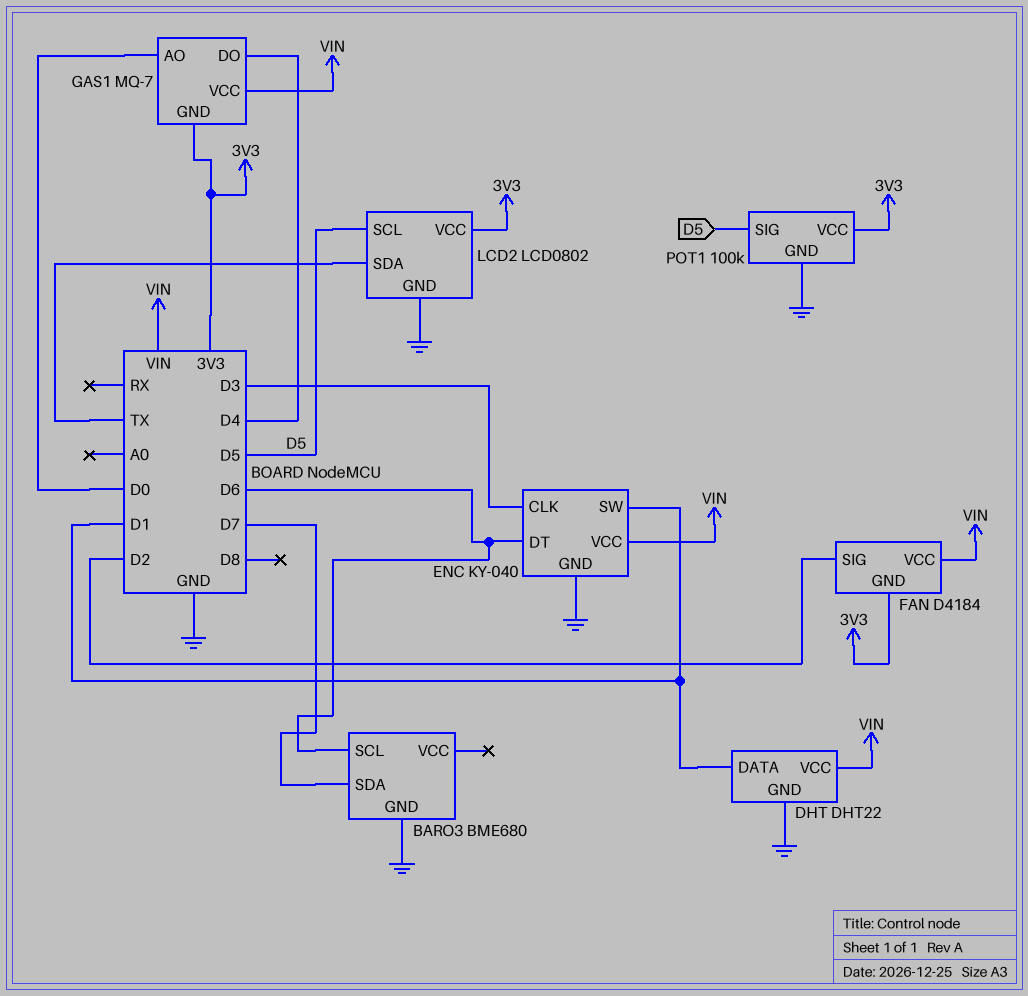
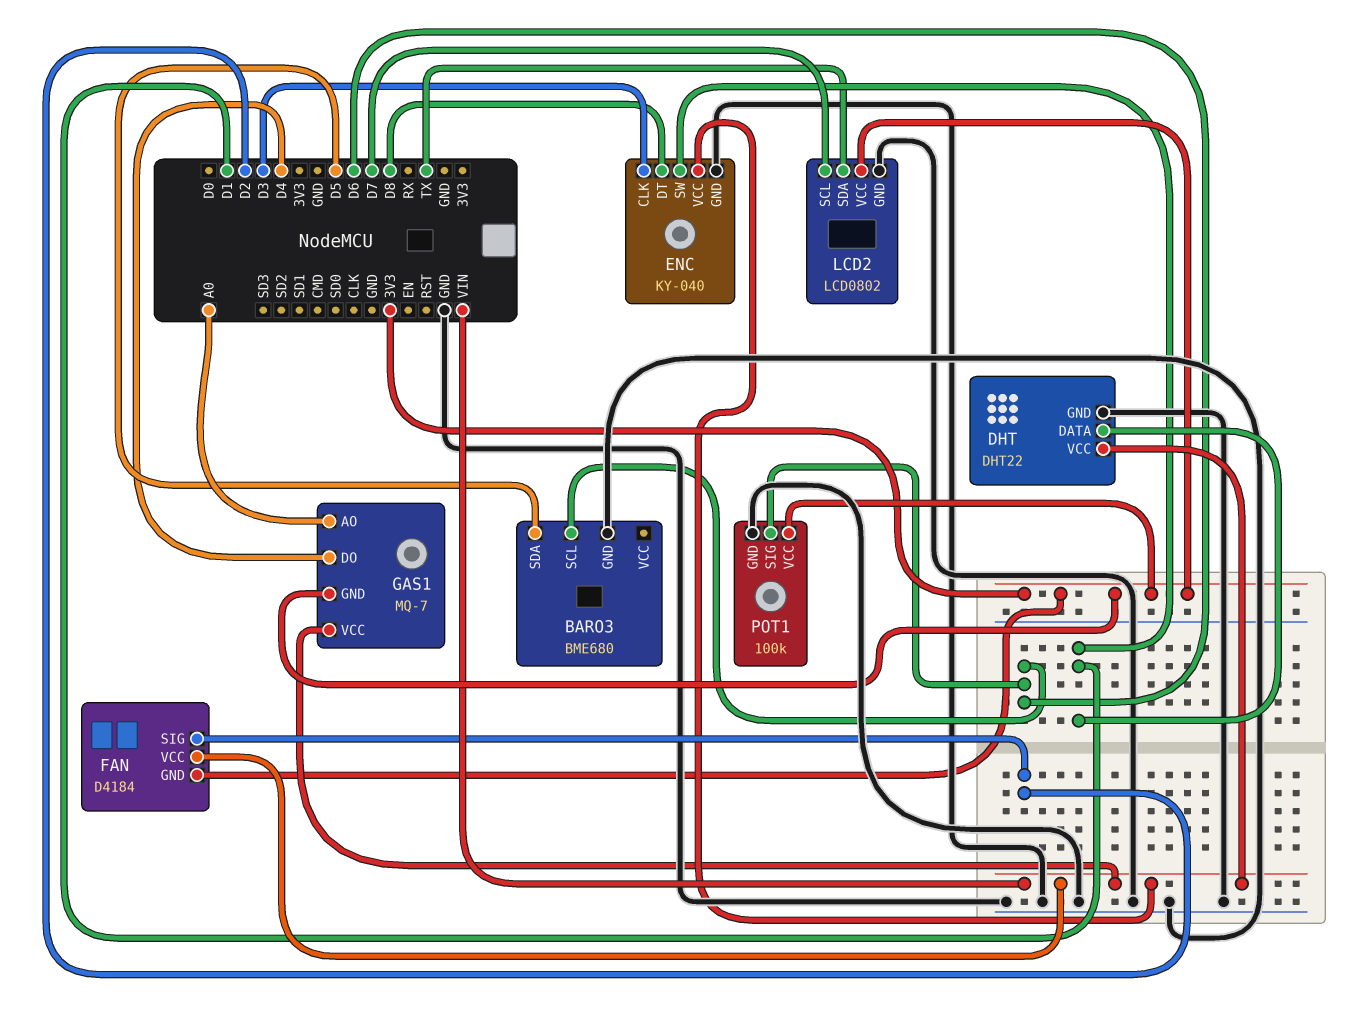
BARO3 pin SDA: D7 -> D5
ENC pin DT: D6 -> D8
GAS1 pin AO: D0 -> A0
LCD2 pin SCL: D5 -> D7
POT1 pin SIG: D5 -> D6

